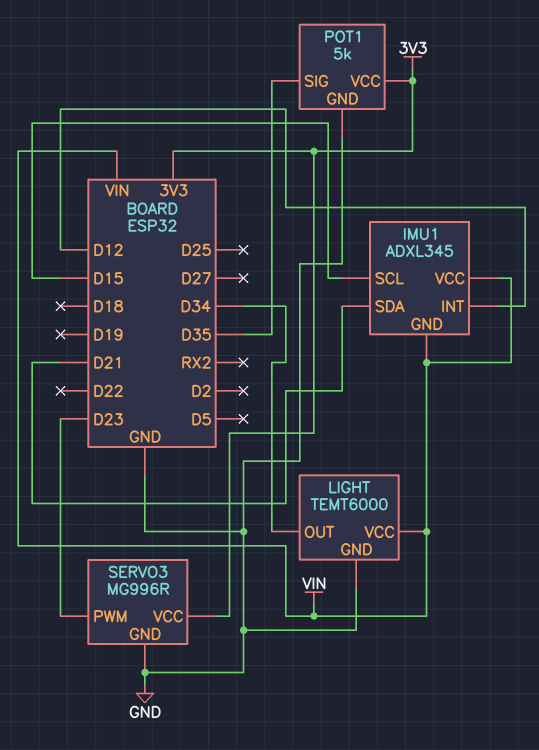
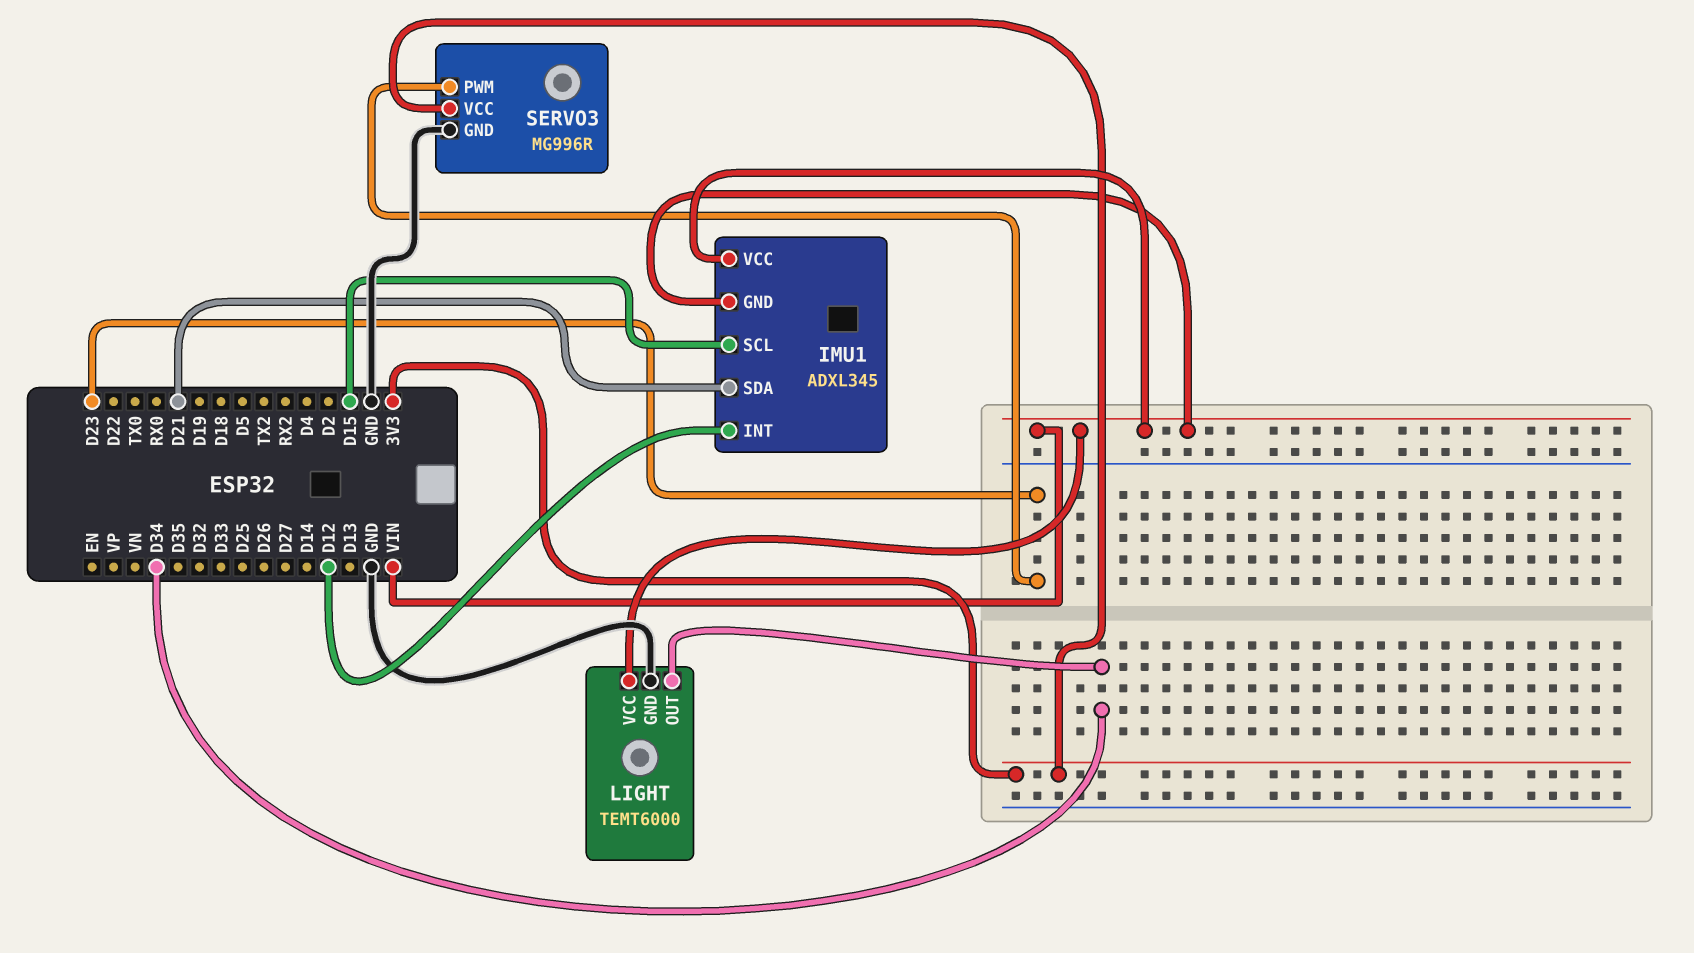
POT1: 5k -> none
POT1 pin GND: GND -> none
POT1 pin SIG: D35 -> none
POT1 pin VCC: 3V3 -> none

